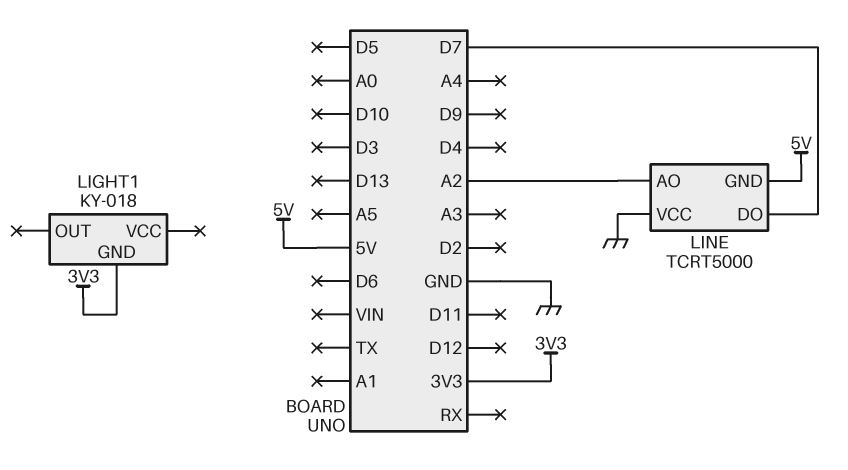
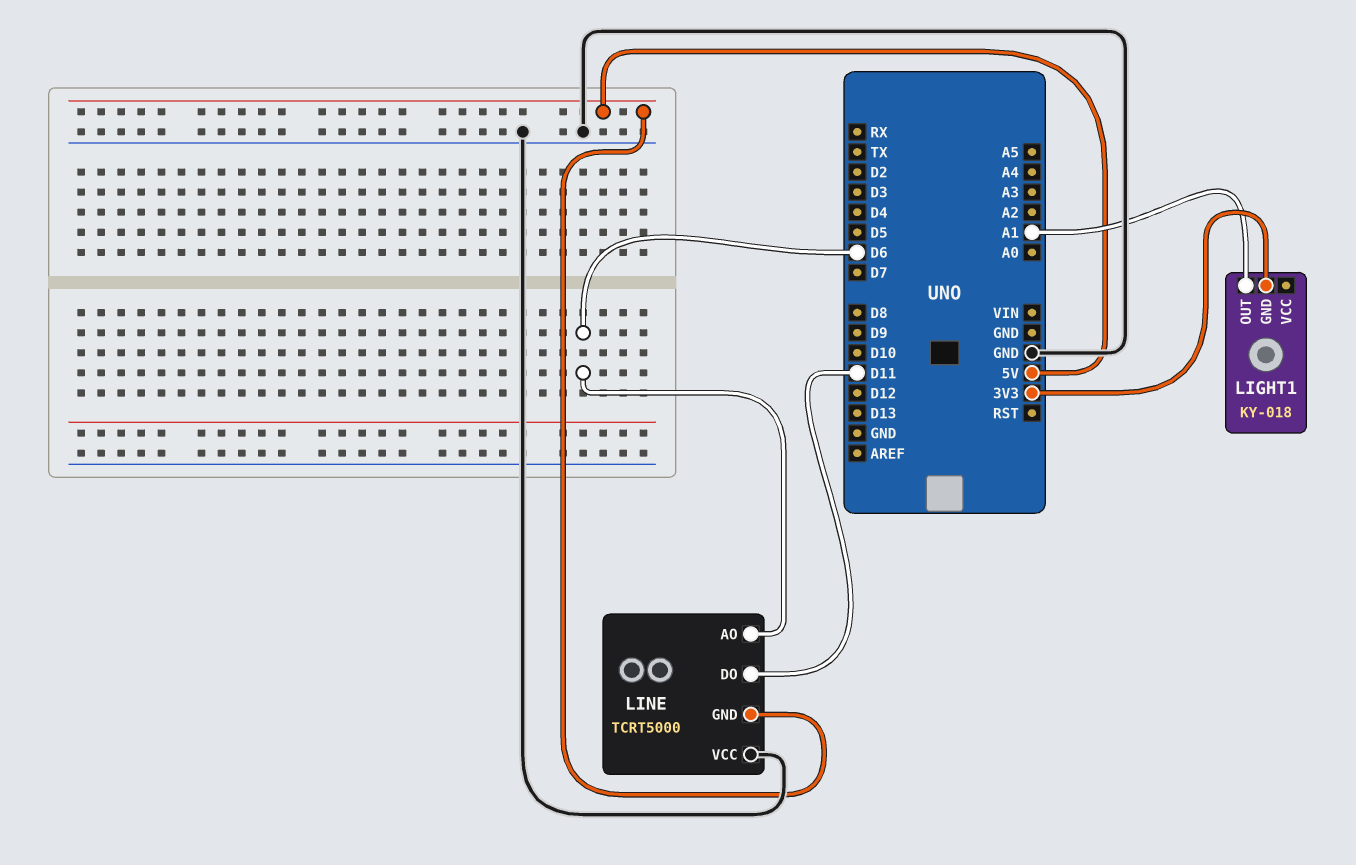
LIGHT1 pin OUT: none -> A1
LINE pin AO: A2 -> D6
LINE pin DO: D7 -> D11

